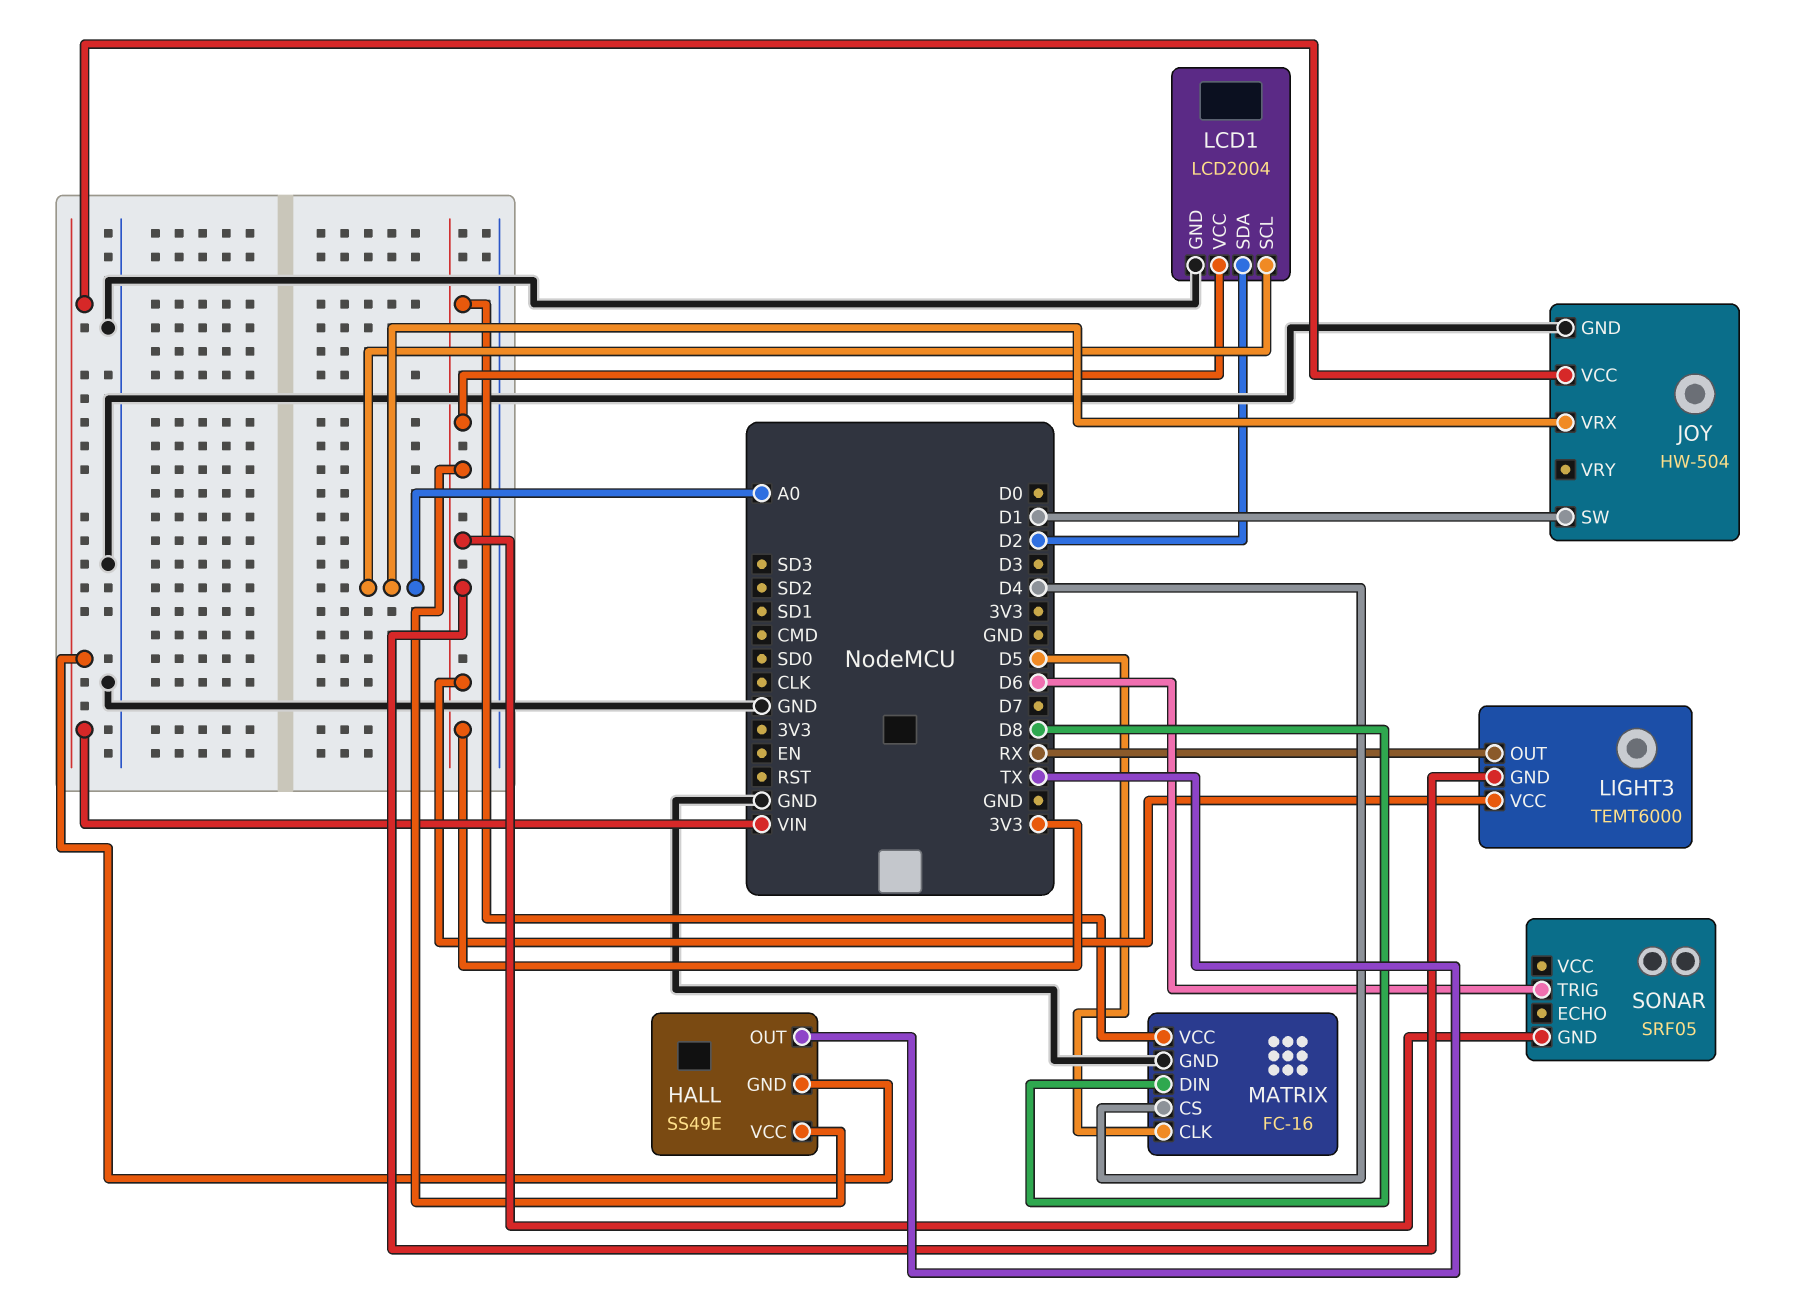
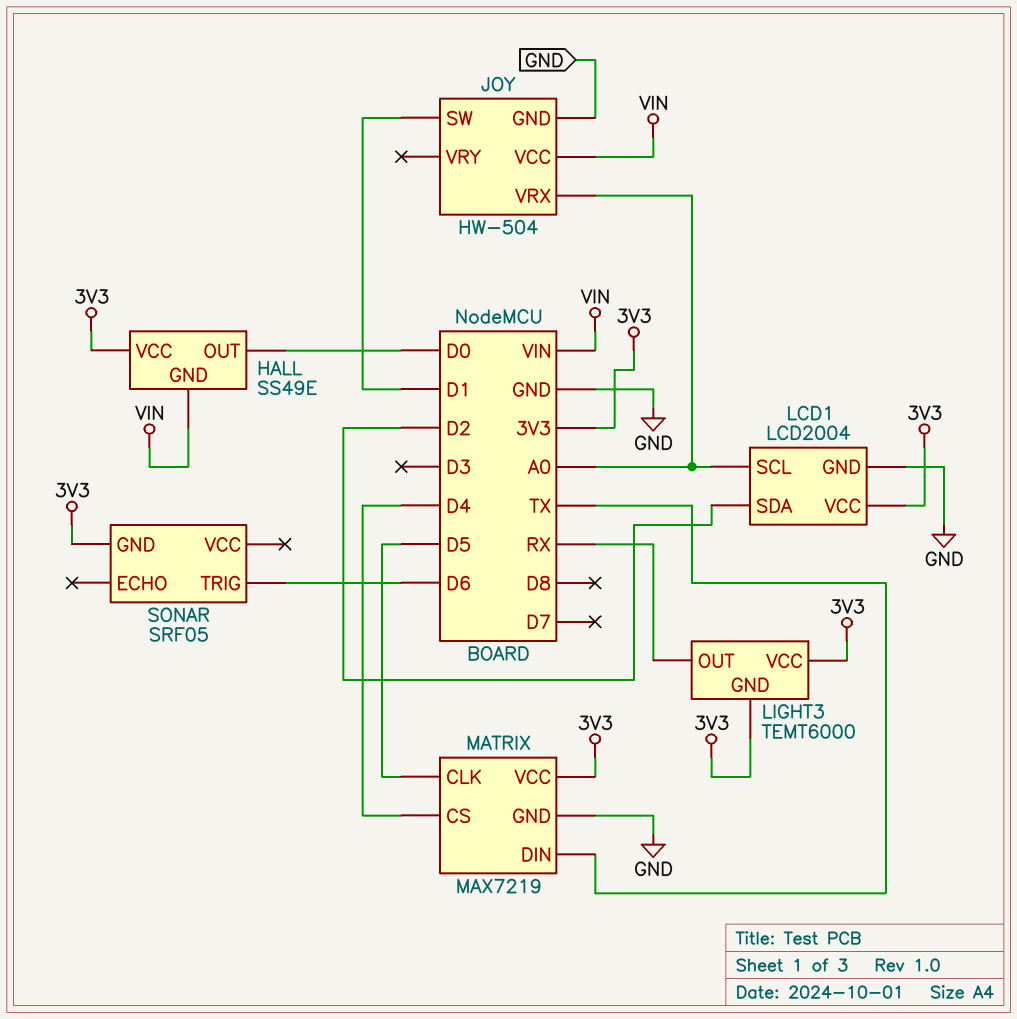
HALL pin OUT: TX -> D0
MATRIX: FC-16 -> MAX7219
MATRIX pin DIN: D8 -> TX

